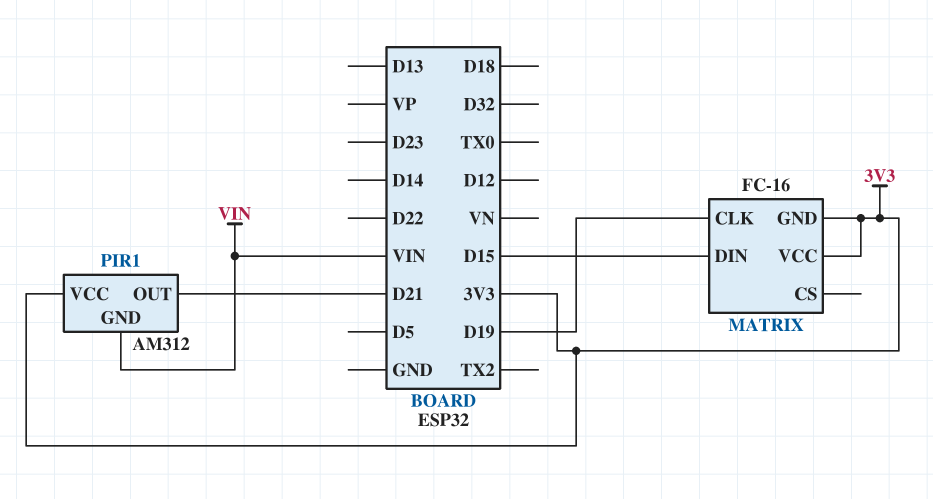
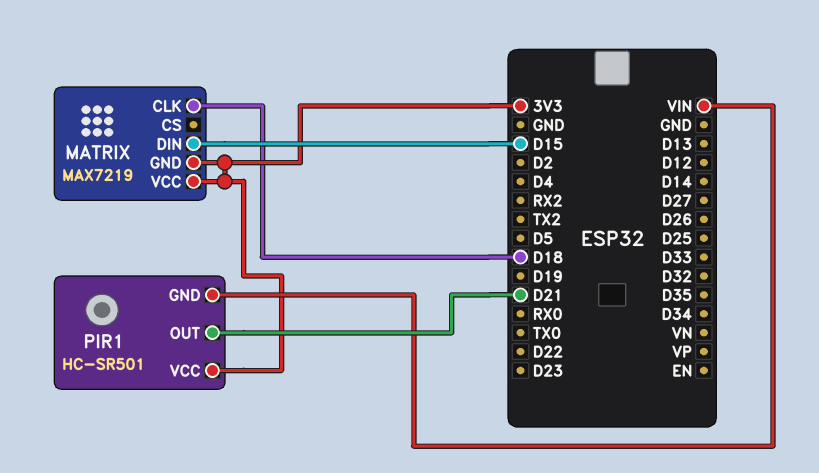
MATRIX: FC-16 -> MAX7219
MATRIX pin CLK: D19 -> D18
PIR1: AM312 -> HC-SR501

